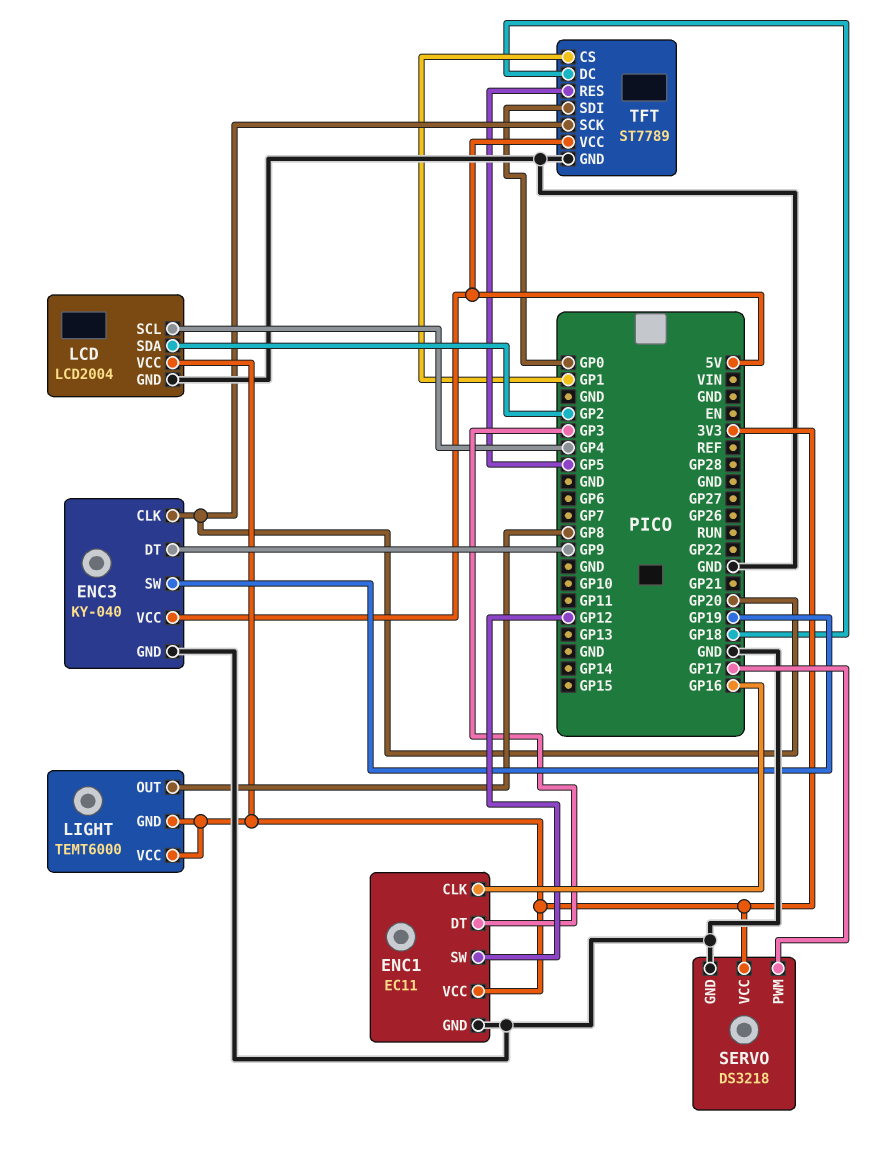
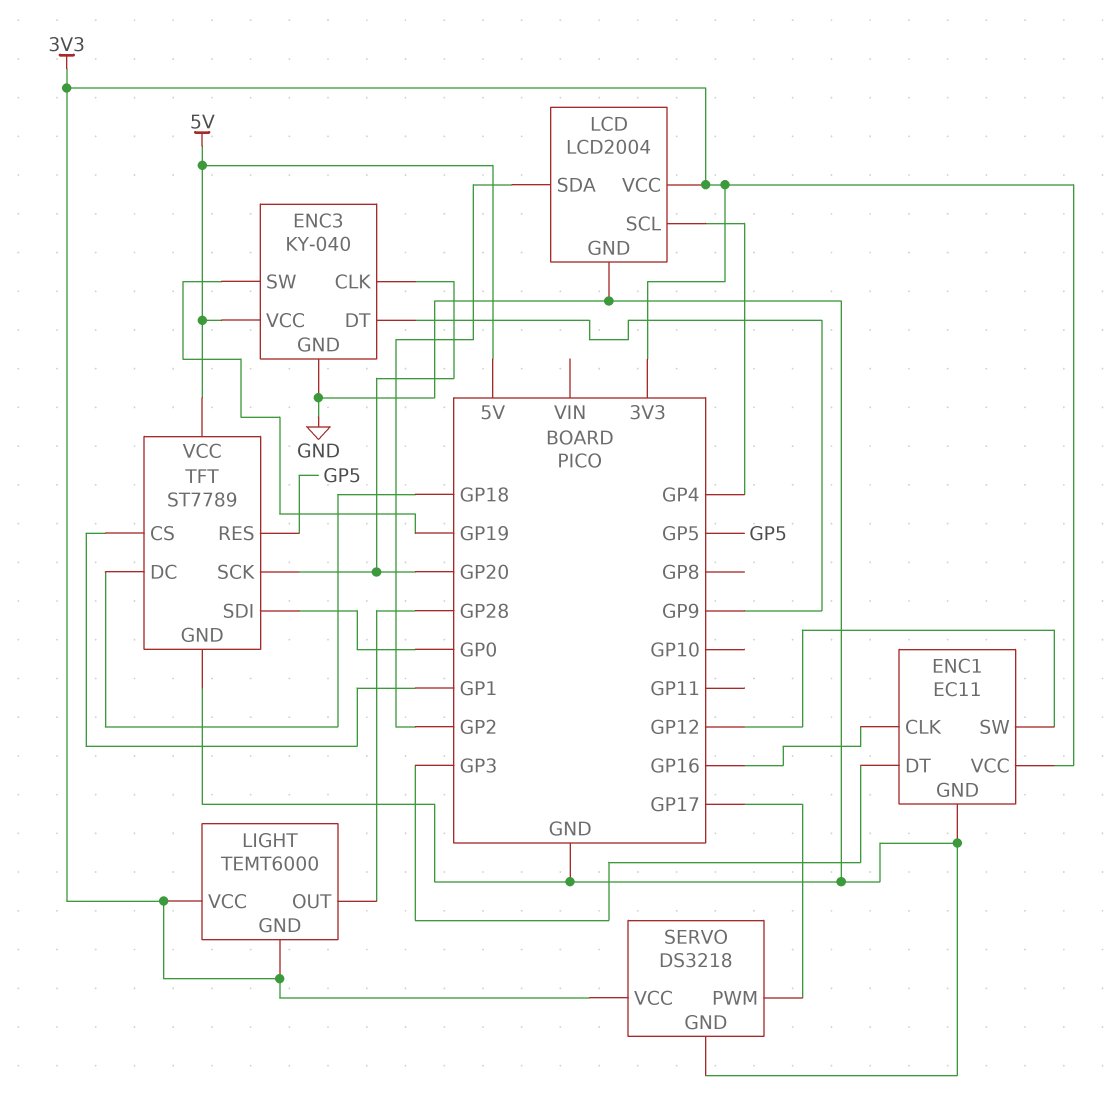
LIGHT pin OUT: GP8 -> GP28

